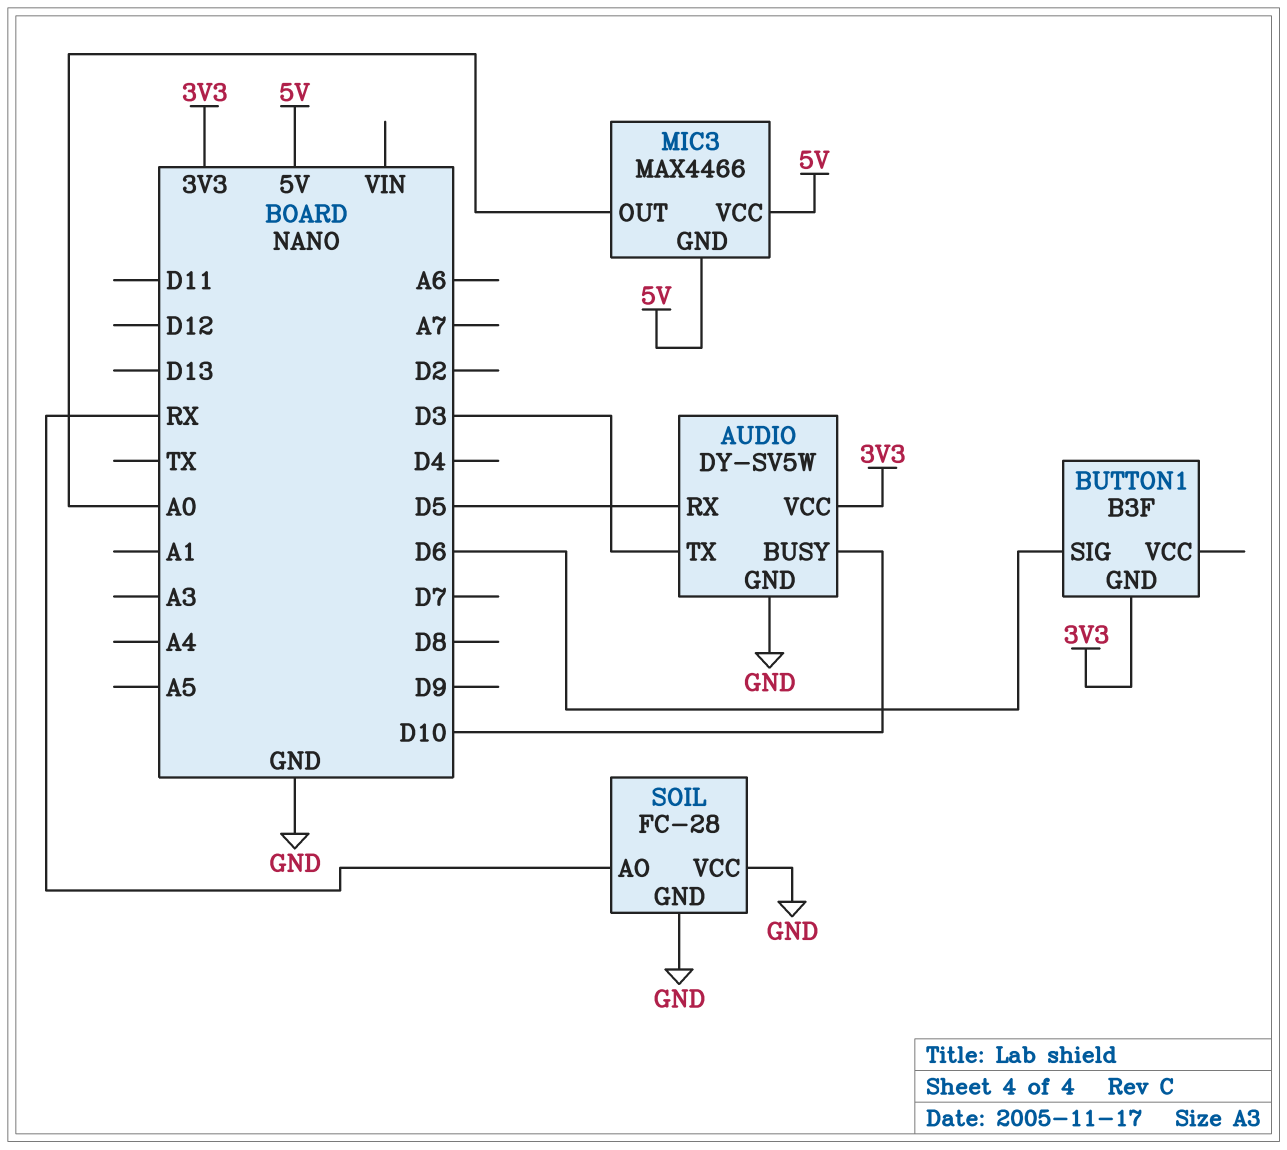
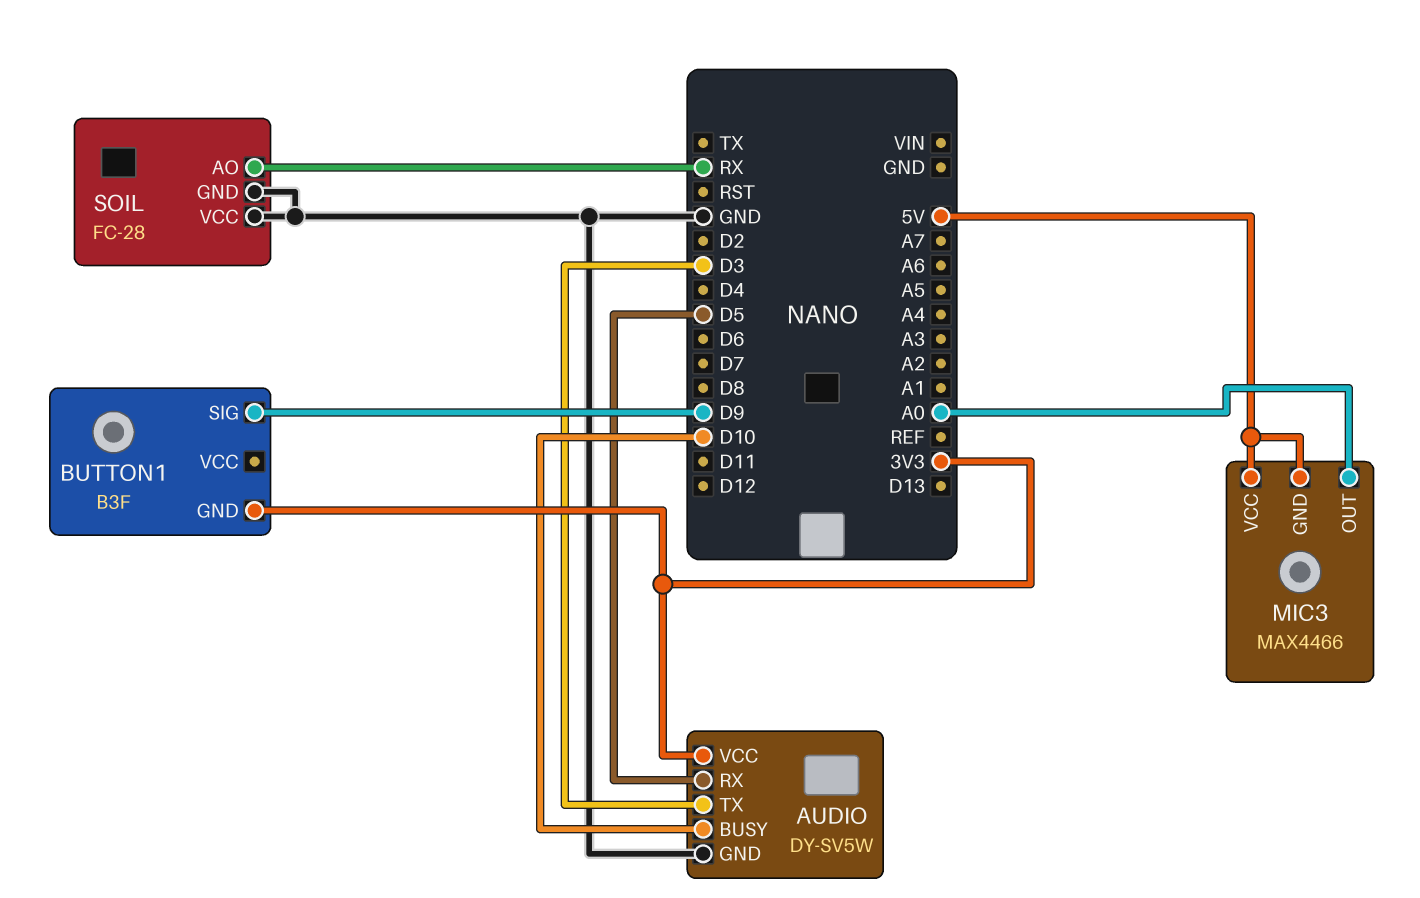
BUTTON1 pin SIG: D6 -> D9

